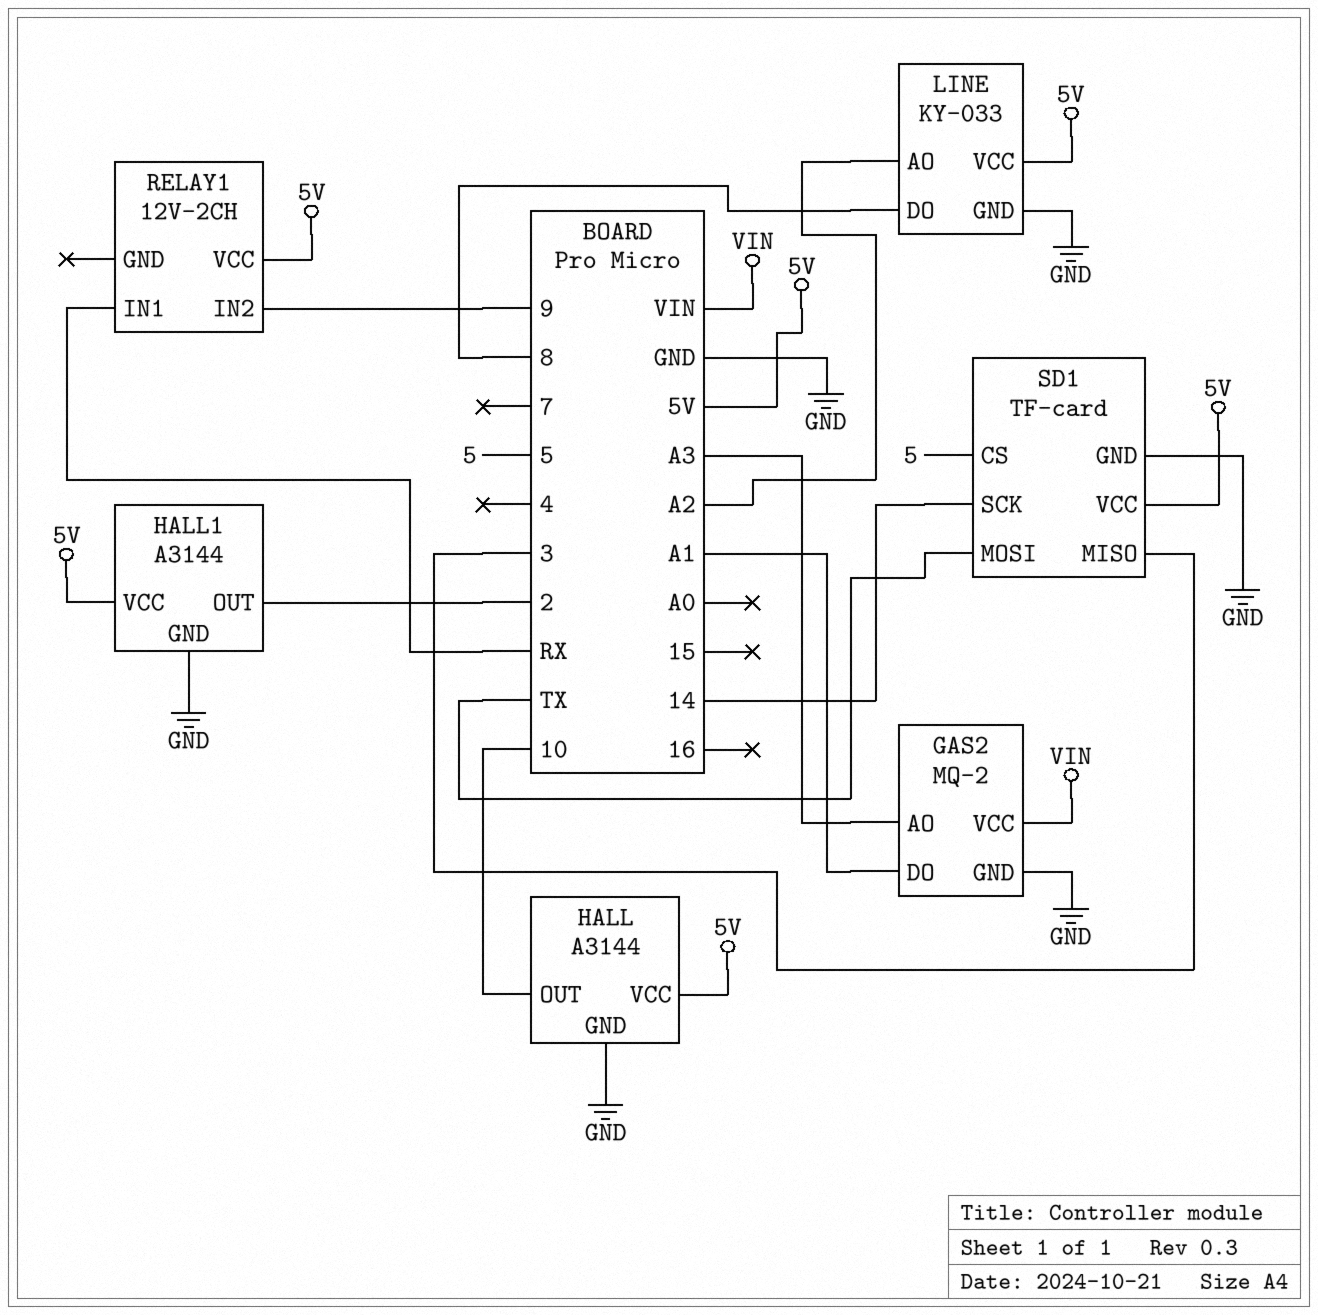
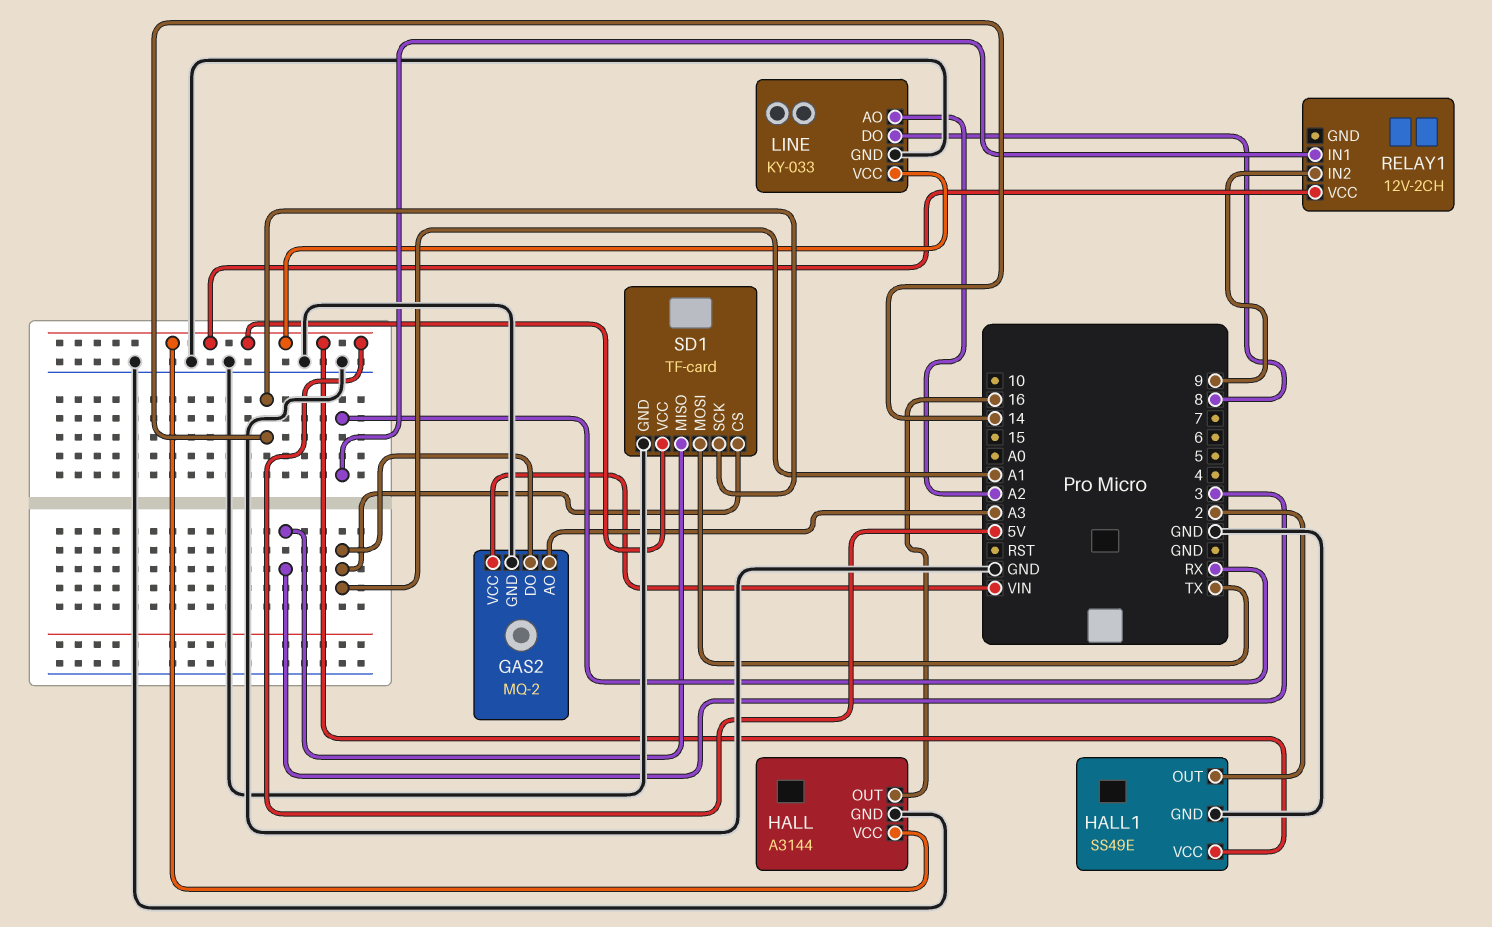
HALL pin OUT: 10 -> 16
HALL1: A3144 -> SS49E
SD1 pin CS: 5 -> A1

